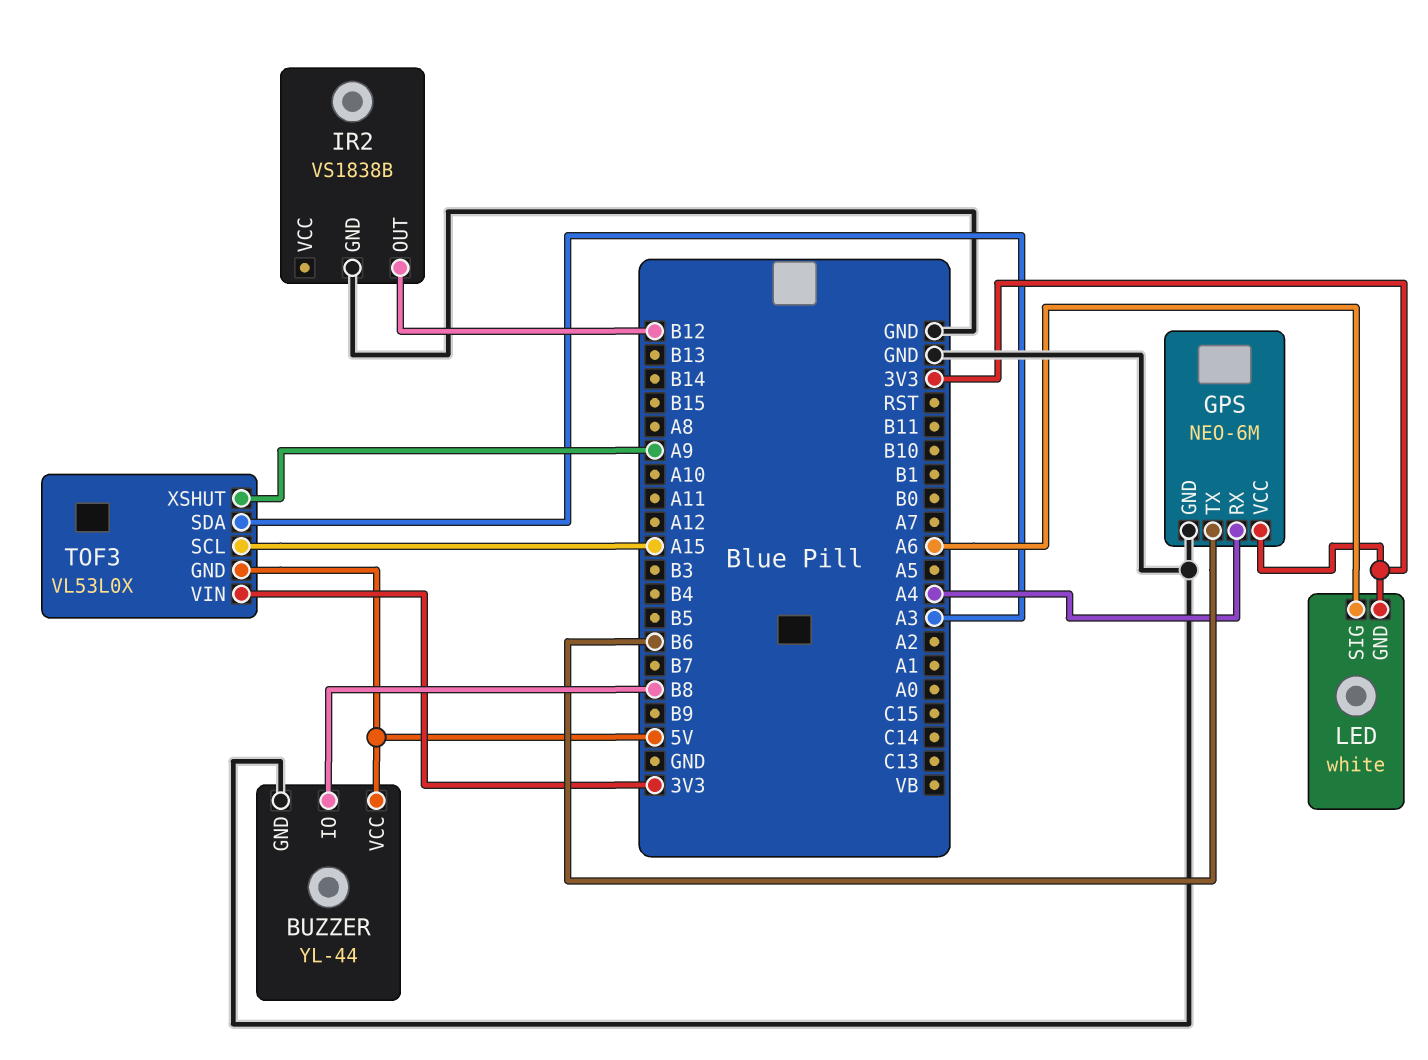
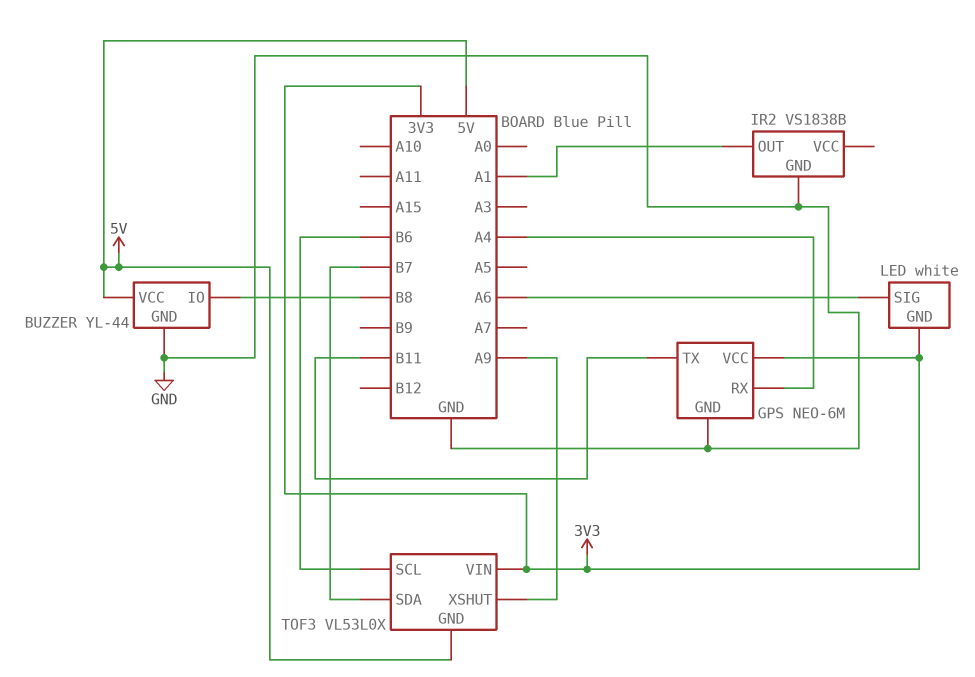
GPS pin TX: B6 -> B11
IR2 pin OUT: B12 -> A1
TOF3 pin SCL: A15 -> B6
TOF3 pin SDA: A3 -> B7

